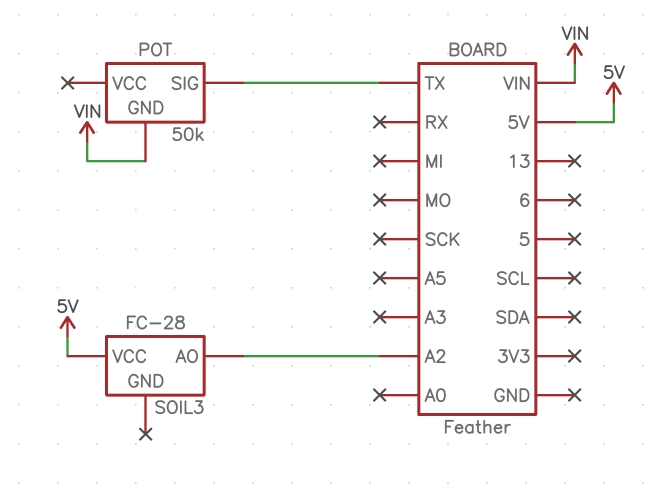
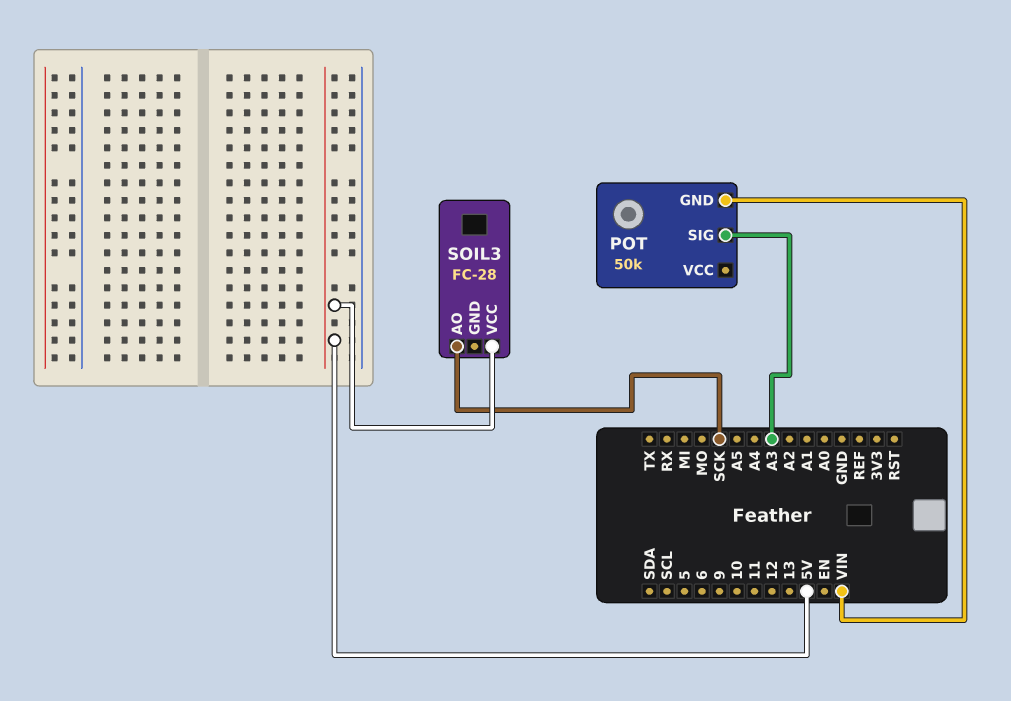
POT pin SIG: TX -> A3
SOIL3 pin AO: A2 -> SCK

